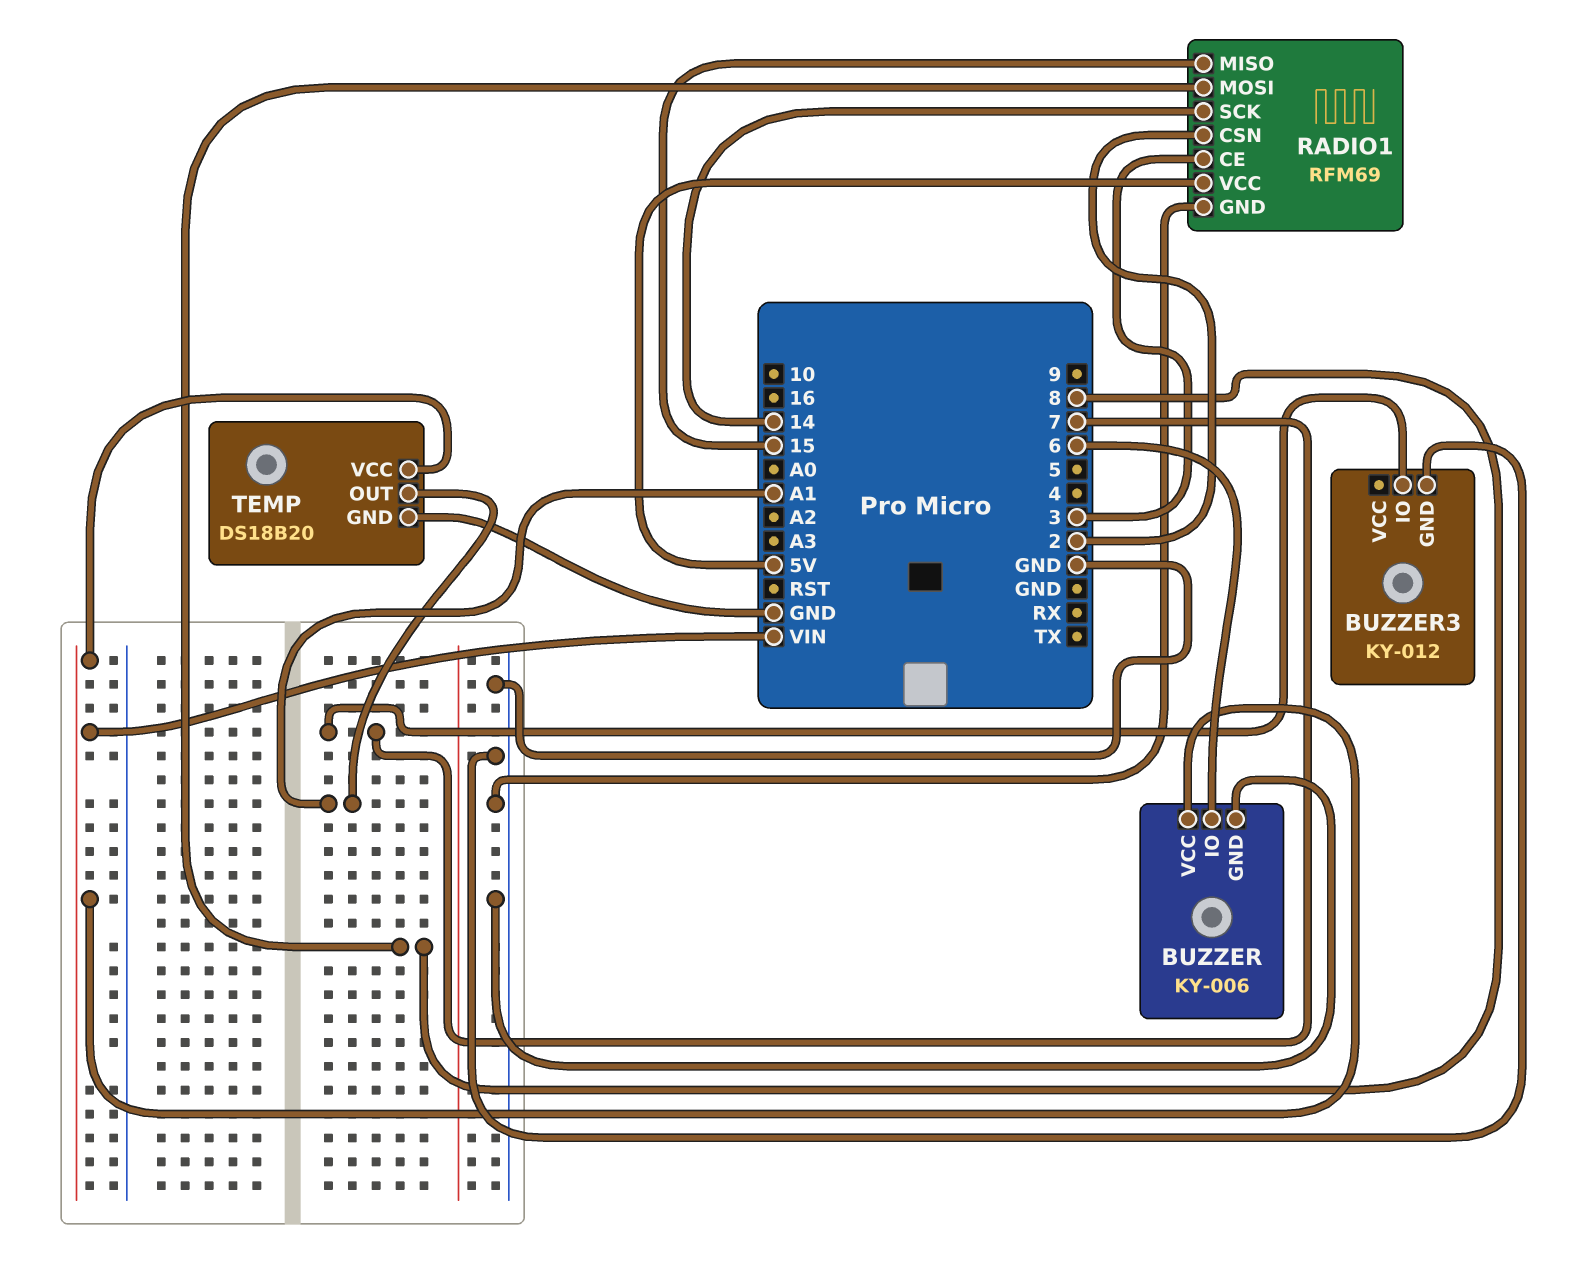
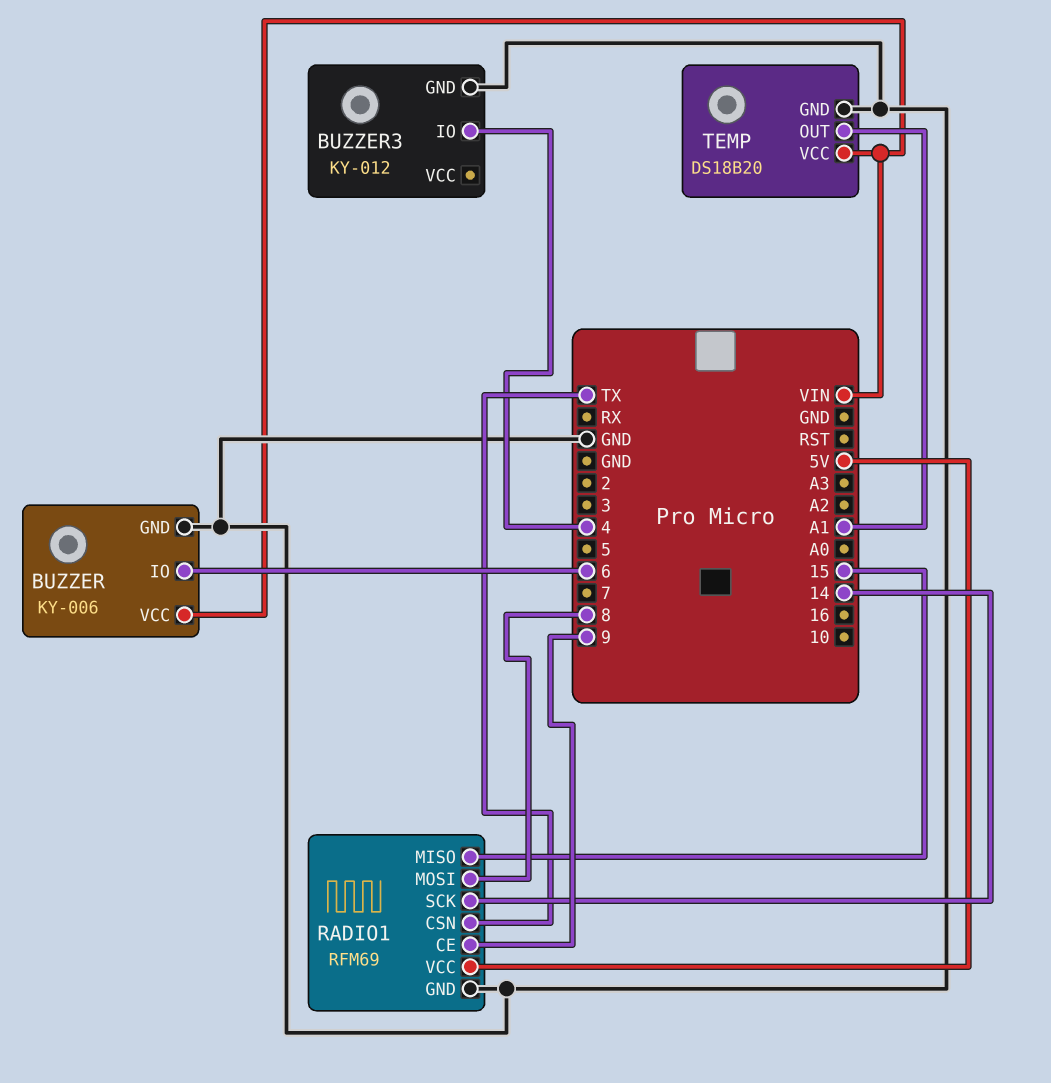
BUZZER3 pin IO: 7 -> 4
RADIO1 pin CE: 3 -> 9
RADIO1 pin CSN: 2 -> TX

